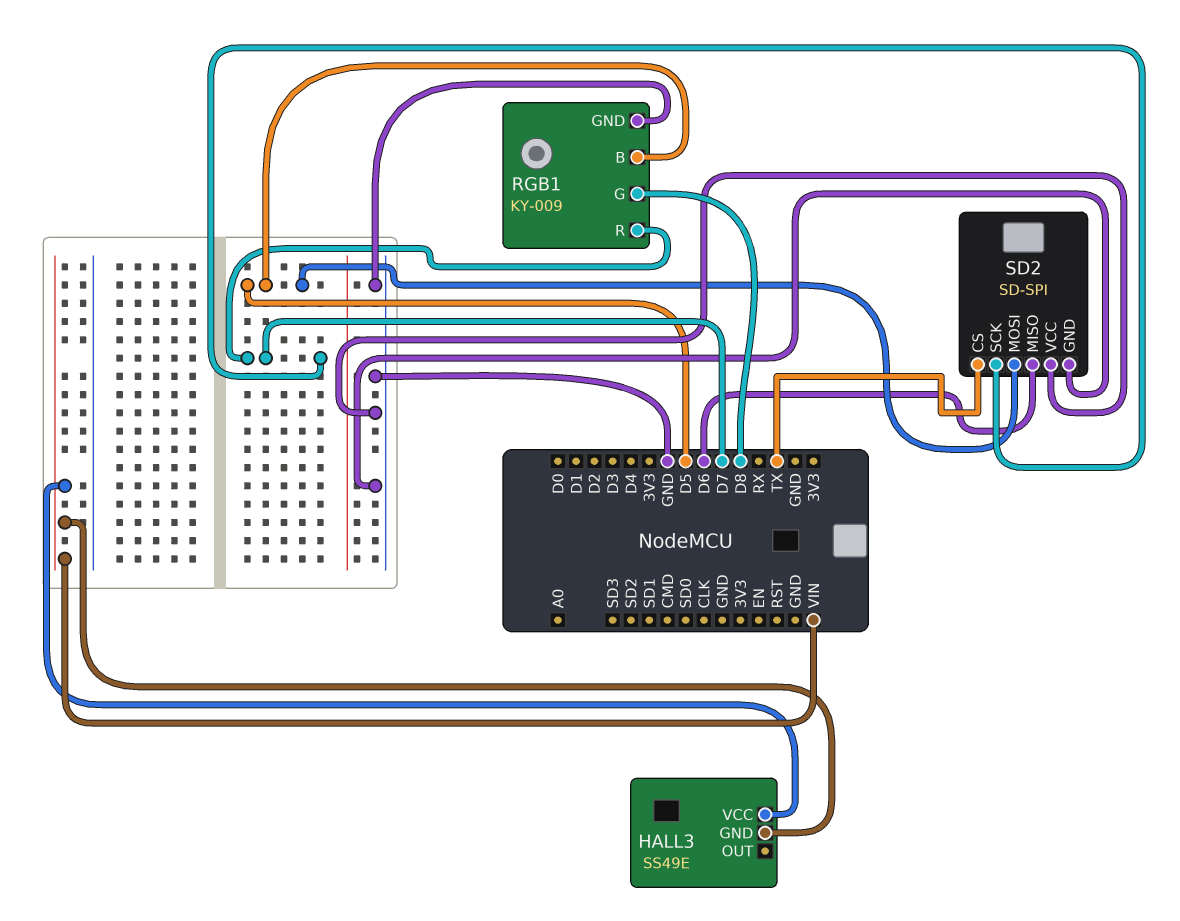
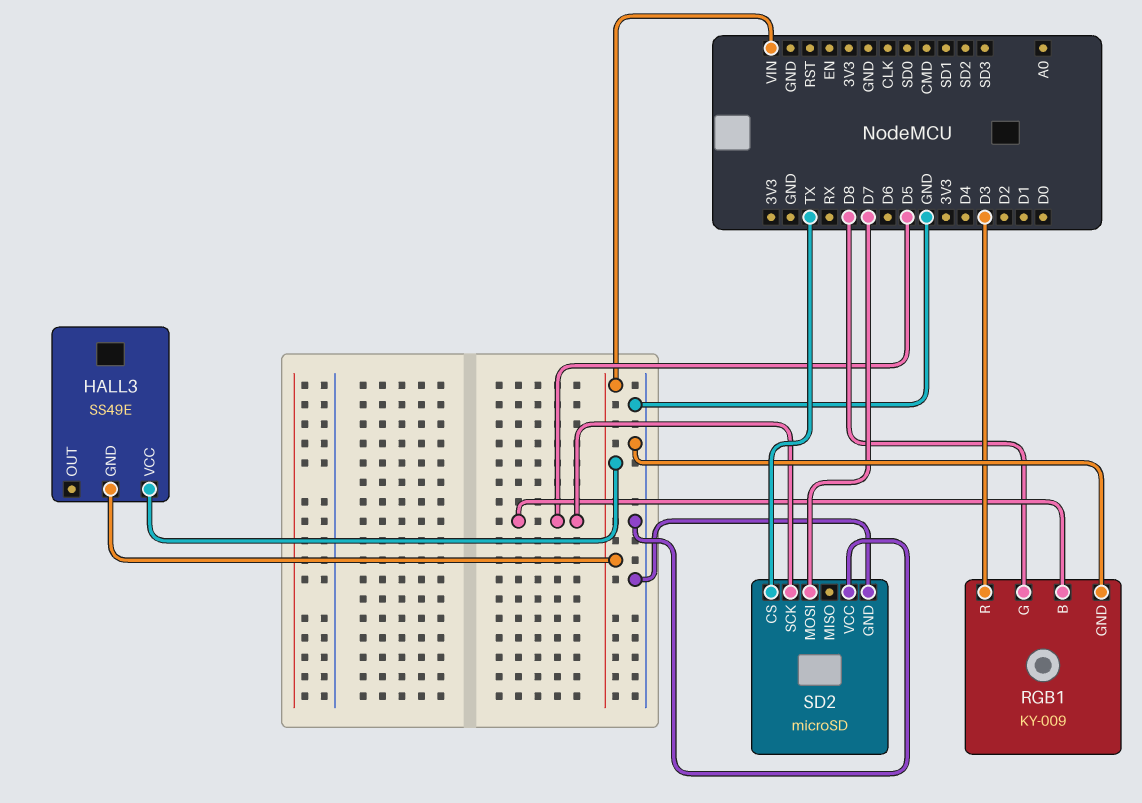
RGB1 pin R: D7 -> D3
SD2: SD-SPI -> microSD
SD2 pin MISO: D6 -> none
SD2 pin MOSI: D5 -> D7
SD2 pin SCK: D7 -> D5

